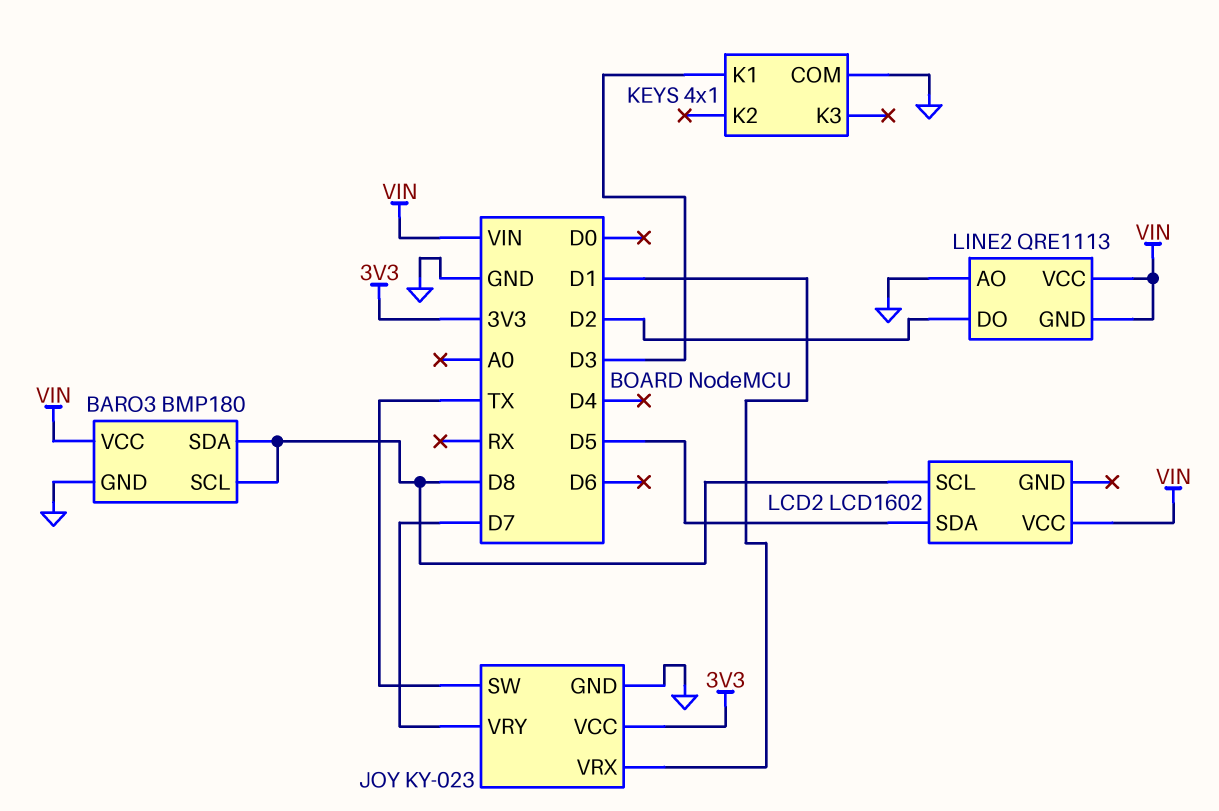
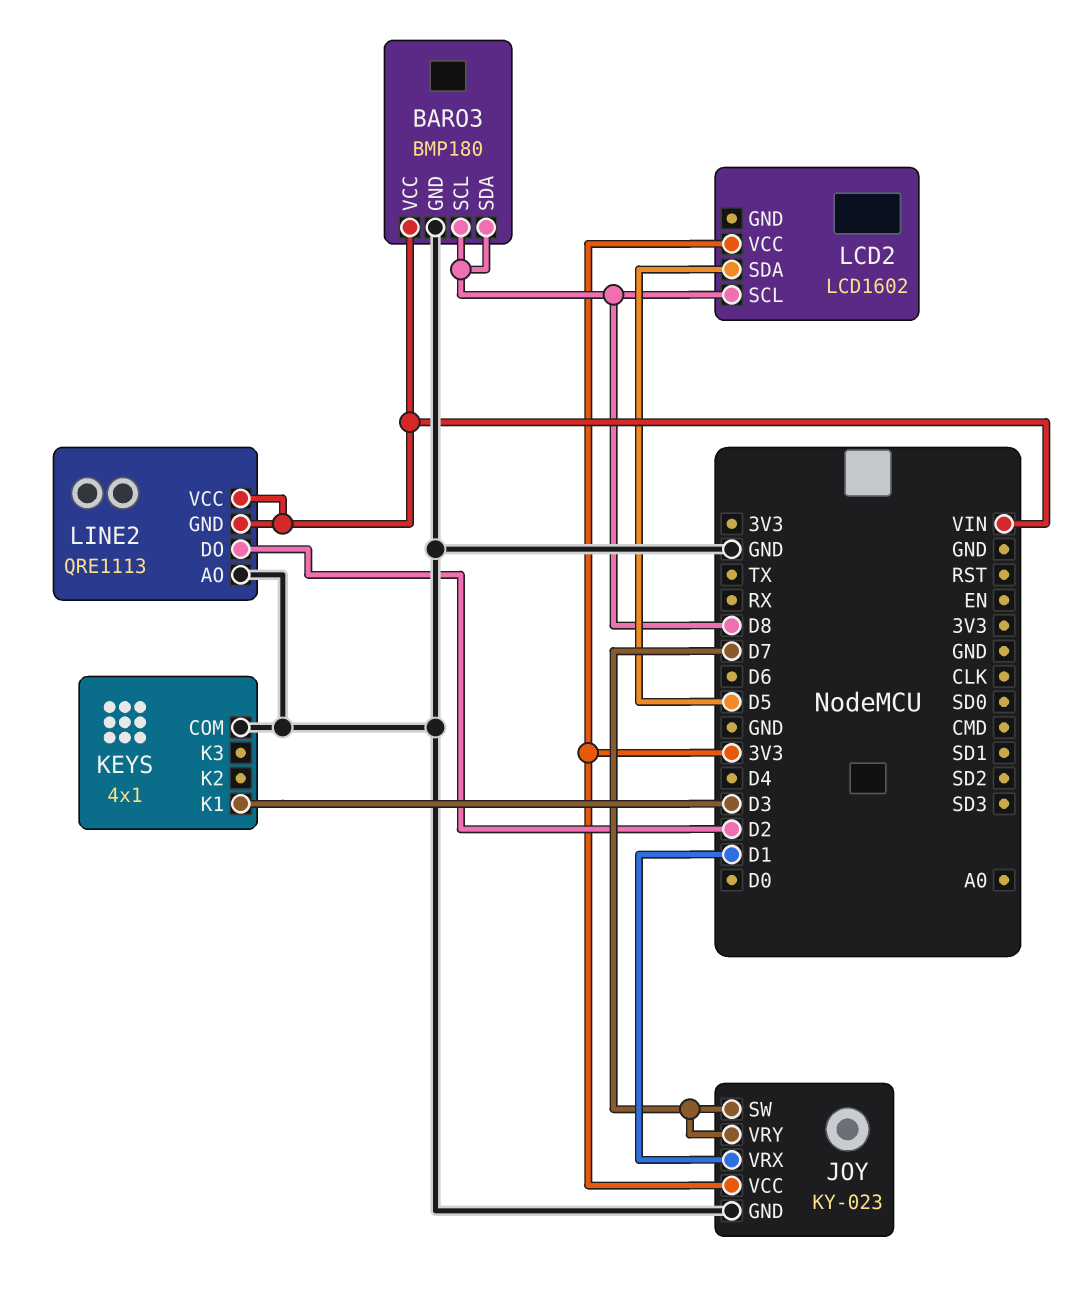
JOY pin SW: TX -> D7
LCD2 pin VCC: VIN -> 3V3

